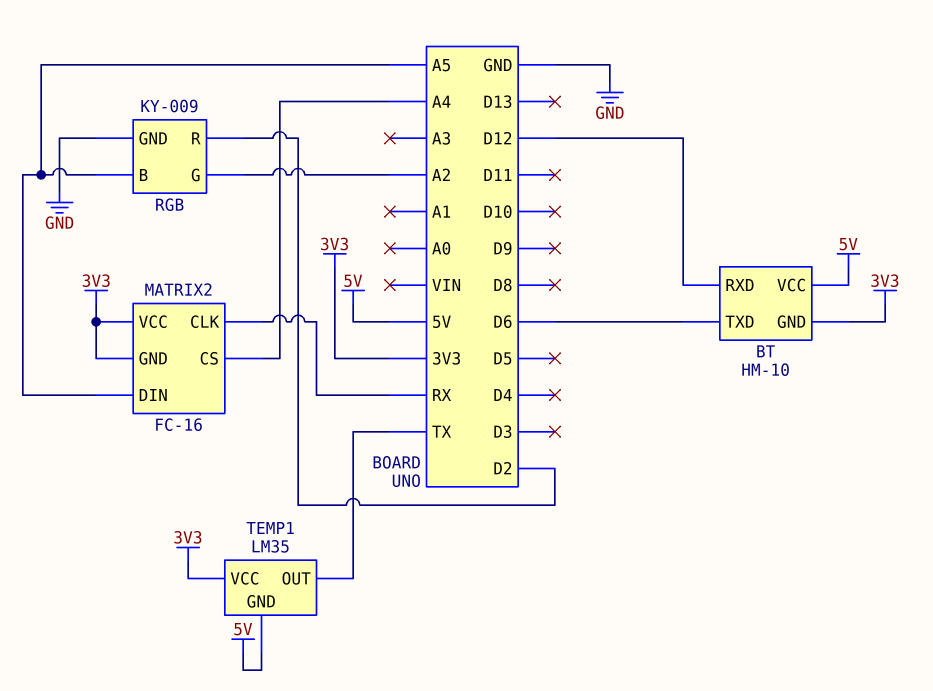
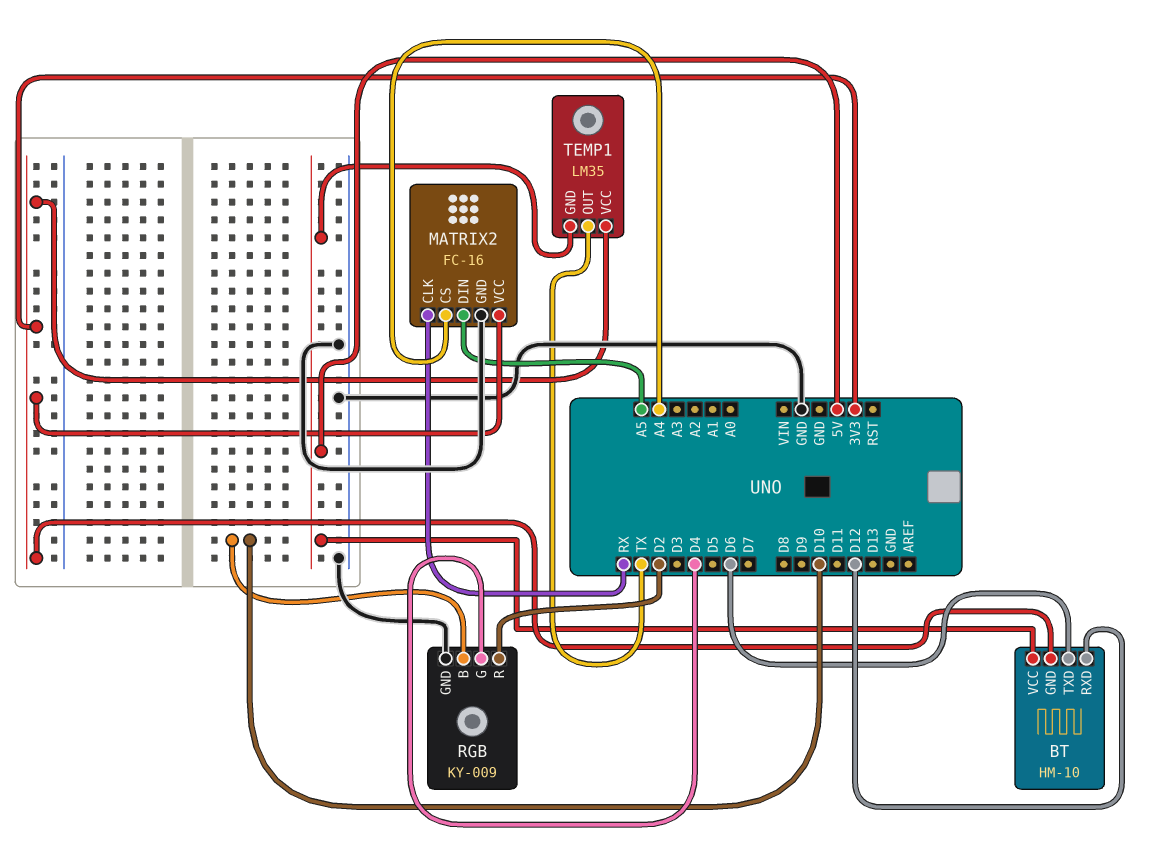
MATRIX2 pin GND: 3V3 -> GND
RGB pin B: A5 -> D10
RGB pin G: A2 -> D4

